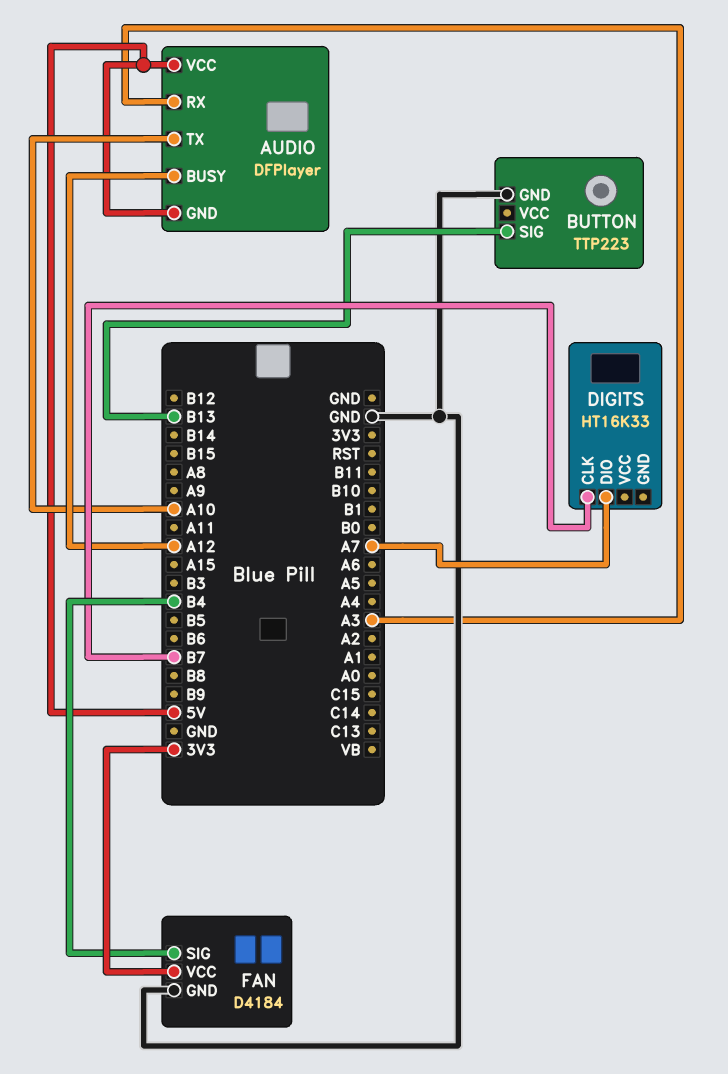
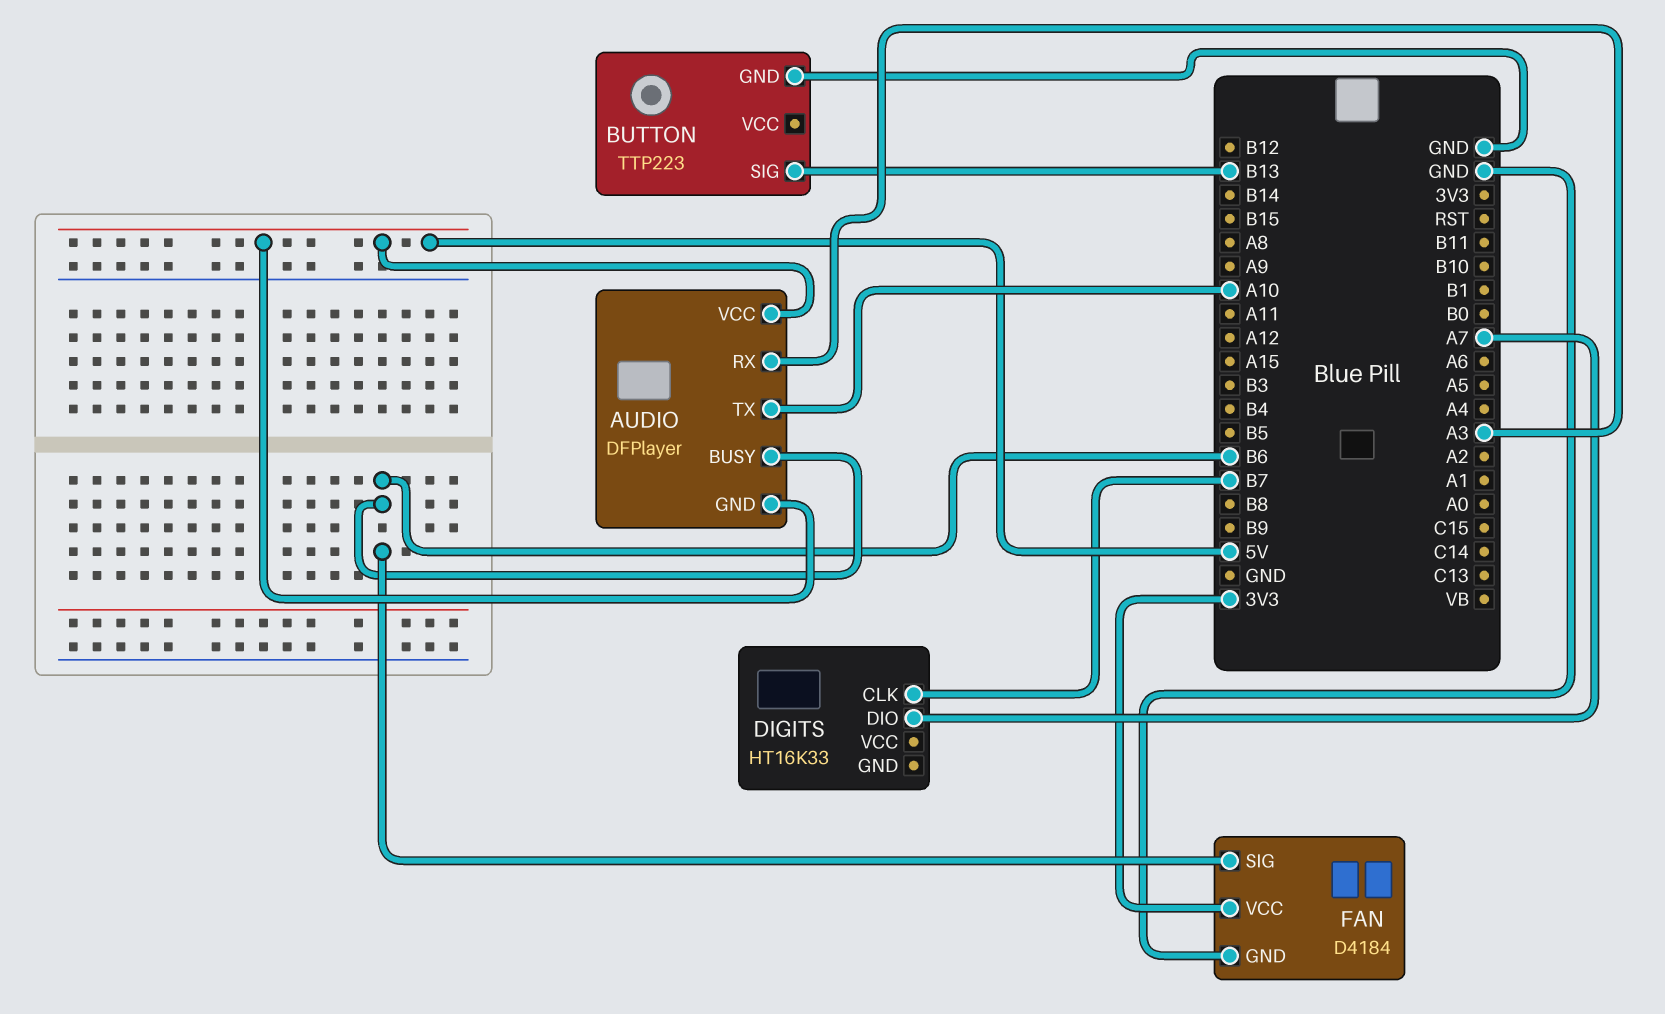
AUDIO pin BUSY: A12 -> B6
FAN pin SIG: B4 -> B6

